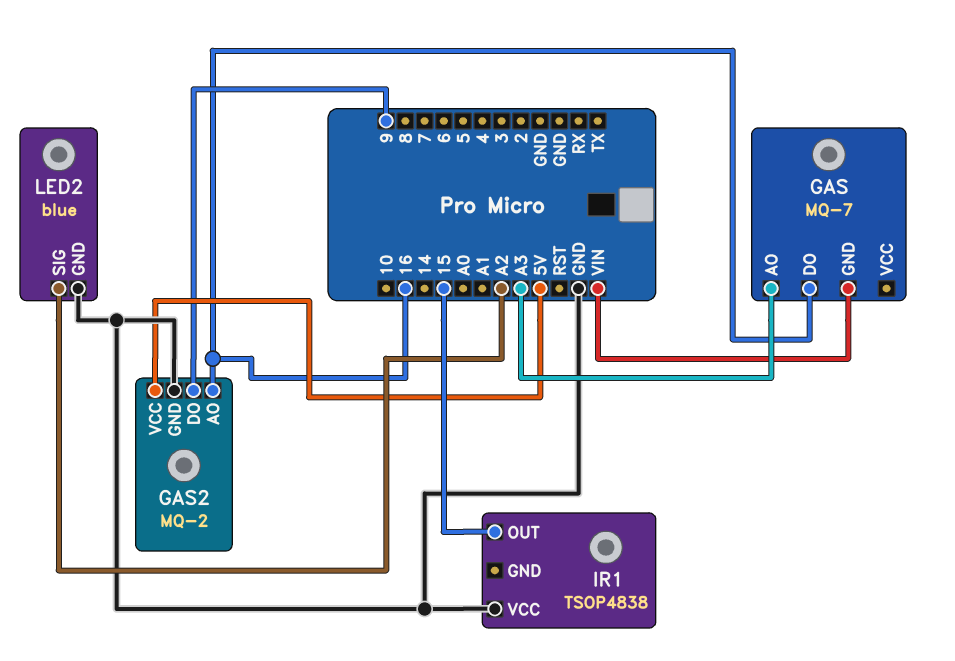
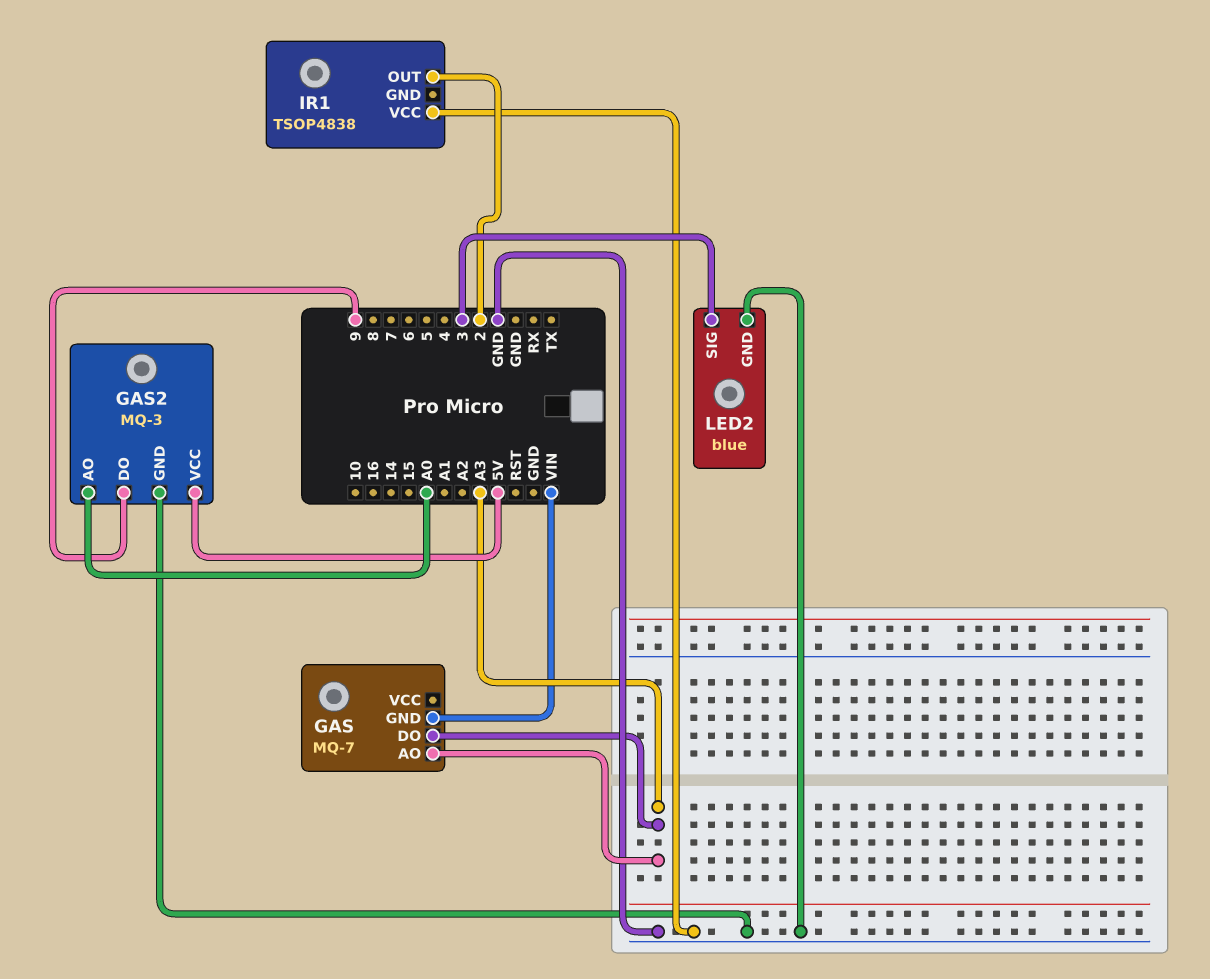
GAS pin DO: 16 -> A3
GAS2: MQ-2 -> MQ-3
GAS2 pin AO: 16 -> A0
IR1 pin OUT: 15 -> 2
LED2 pin SIG: A2 -> 3

